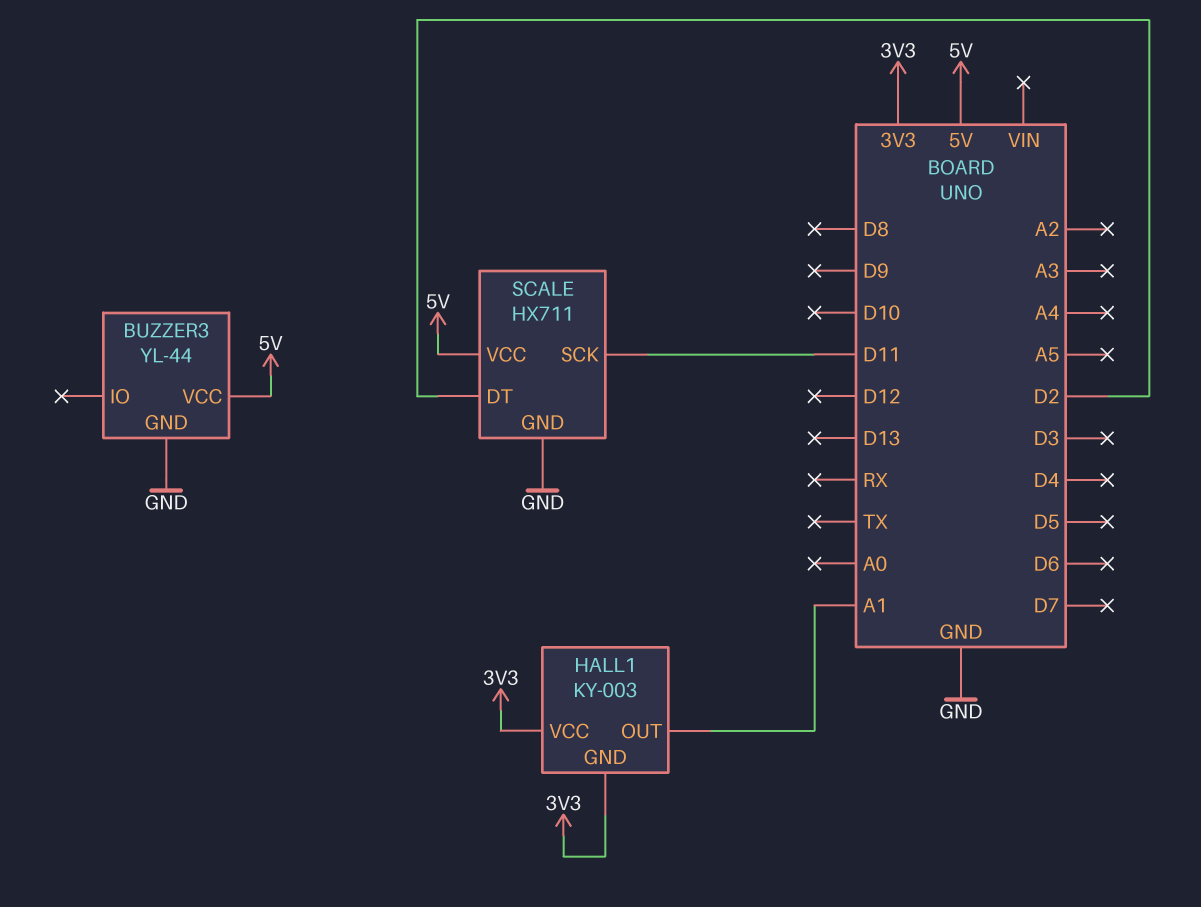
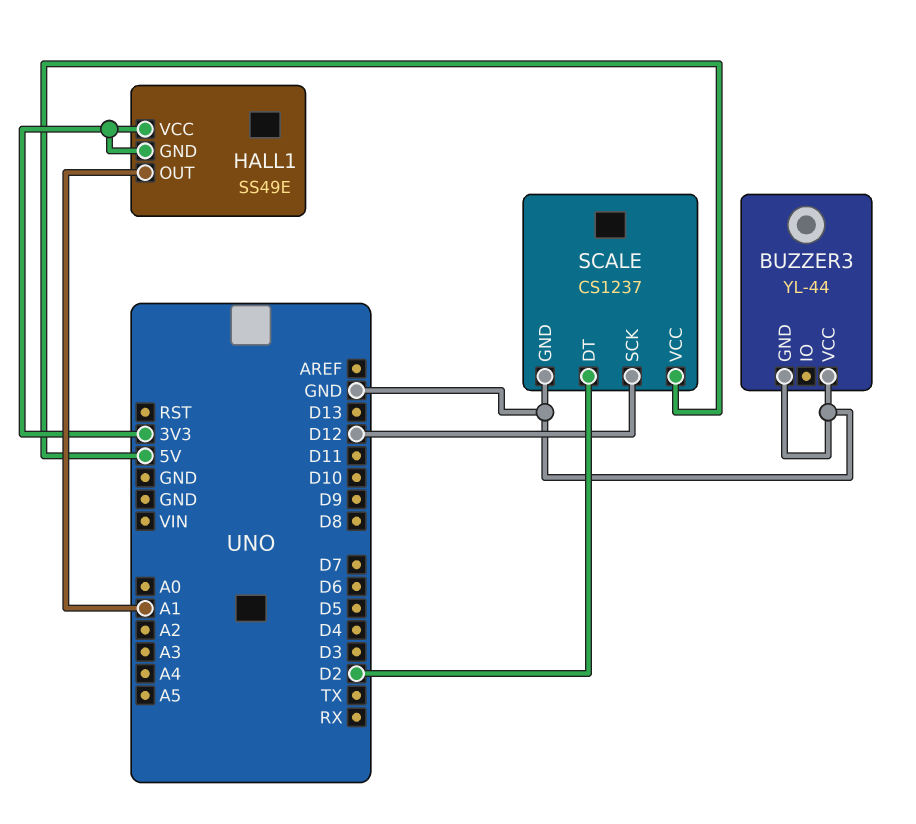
BUZZER3 pin VCC: 5V -> GND
HALL1: KY-003 -> SS49E
SCALE: HX711 -> CS1237
SCALE pin SCK: D11 -> D12

